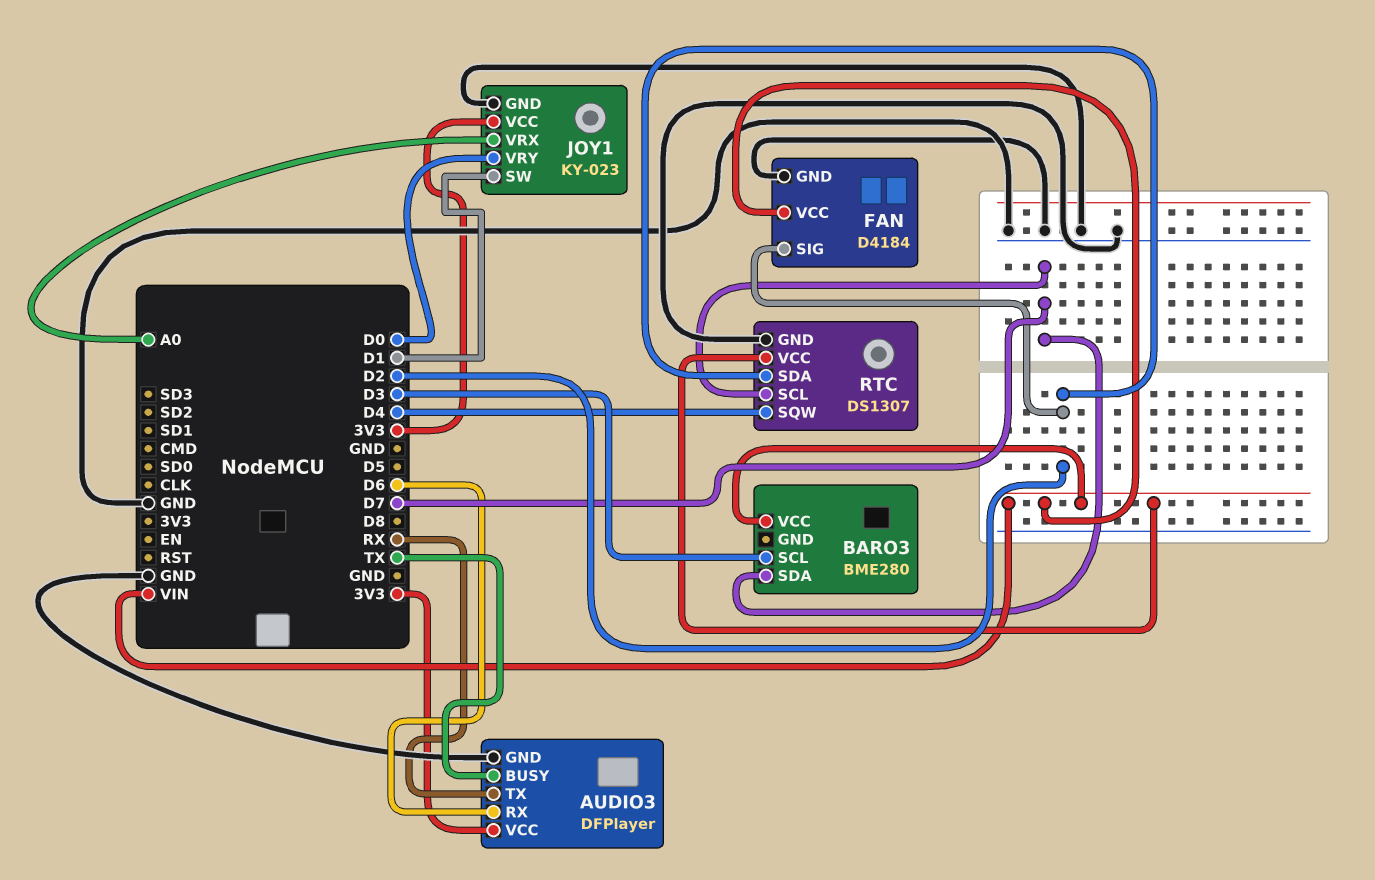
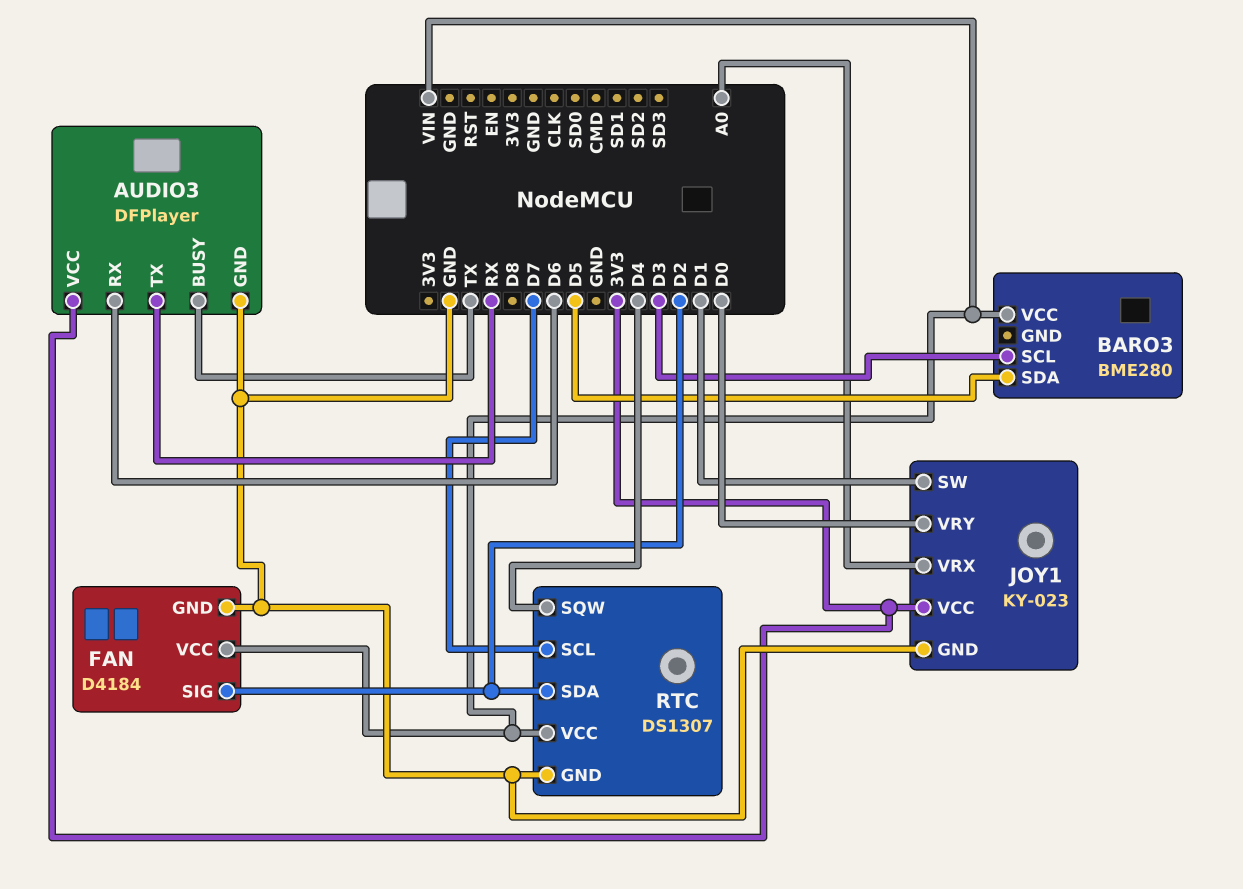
BARO3 pin SDA: D7 -> D5

